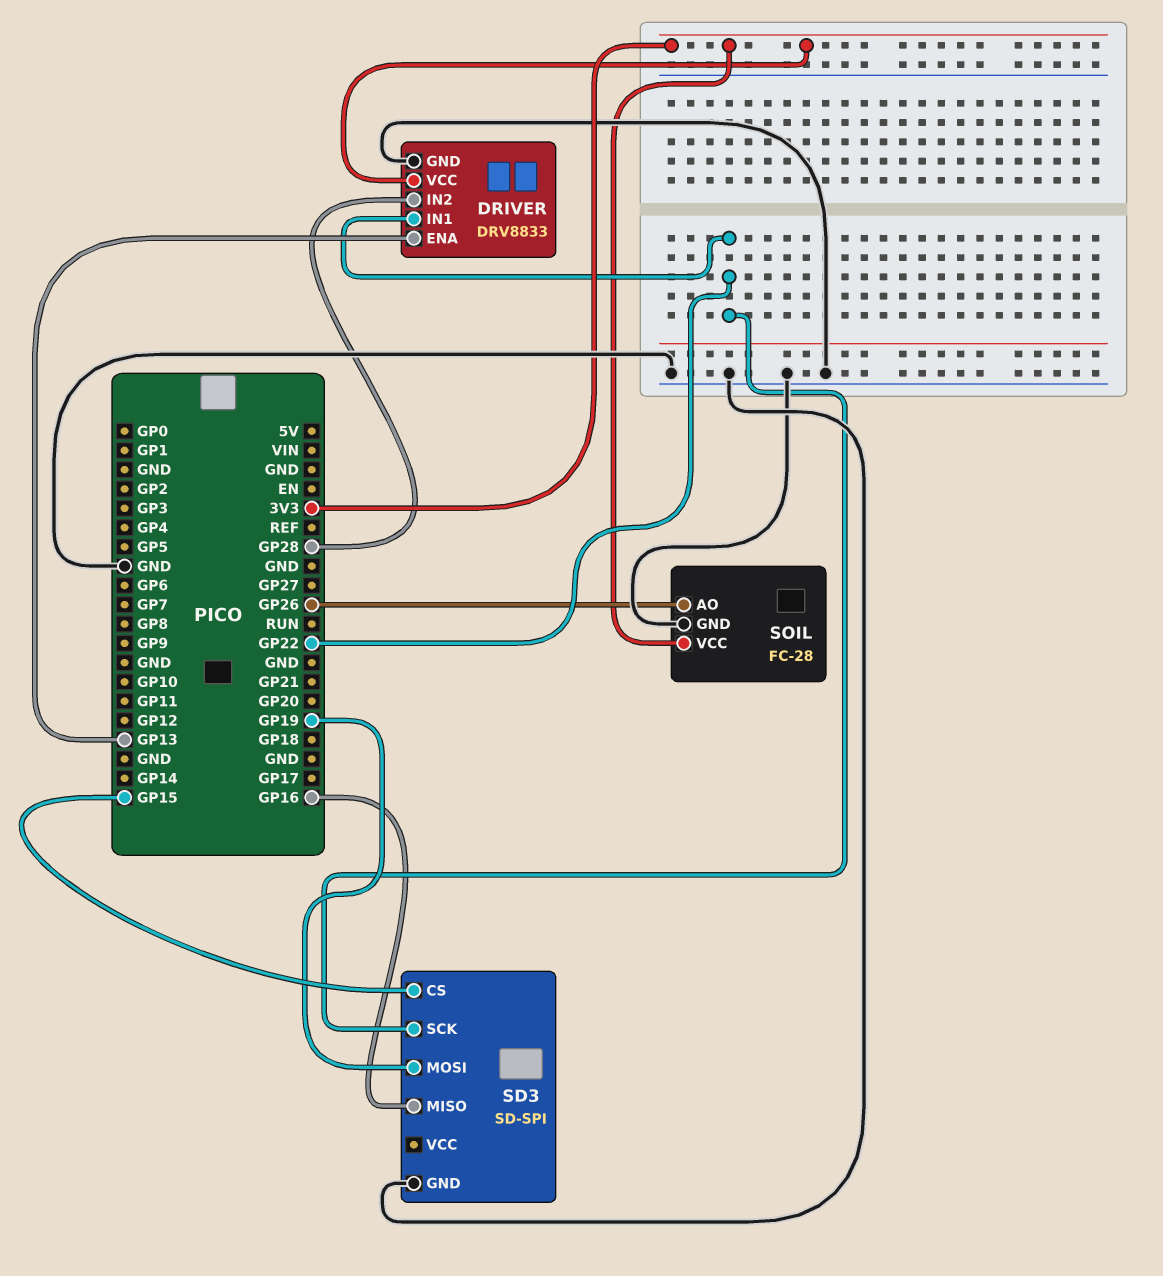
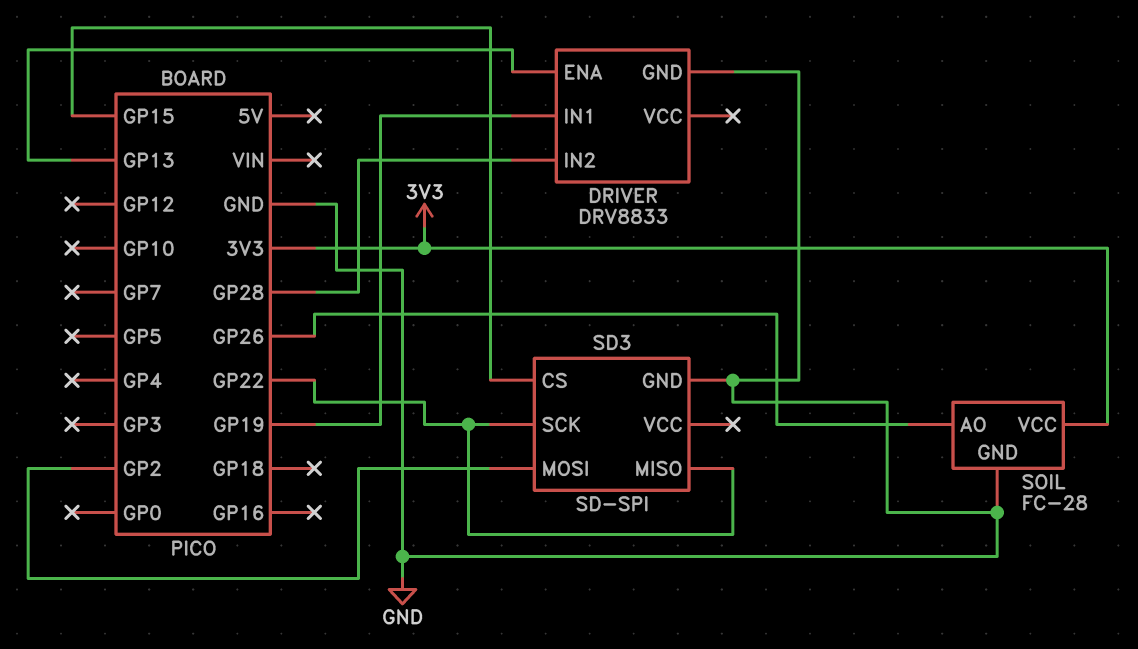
DRIVER pin IN1: GP22 -> GP19
DRIVER pin VCC: 3V3 -> none
SD3 pin MISO: GP16 -> GP22
SD3 pin MOSI: GP19 -> GP2

